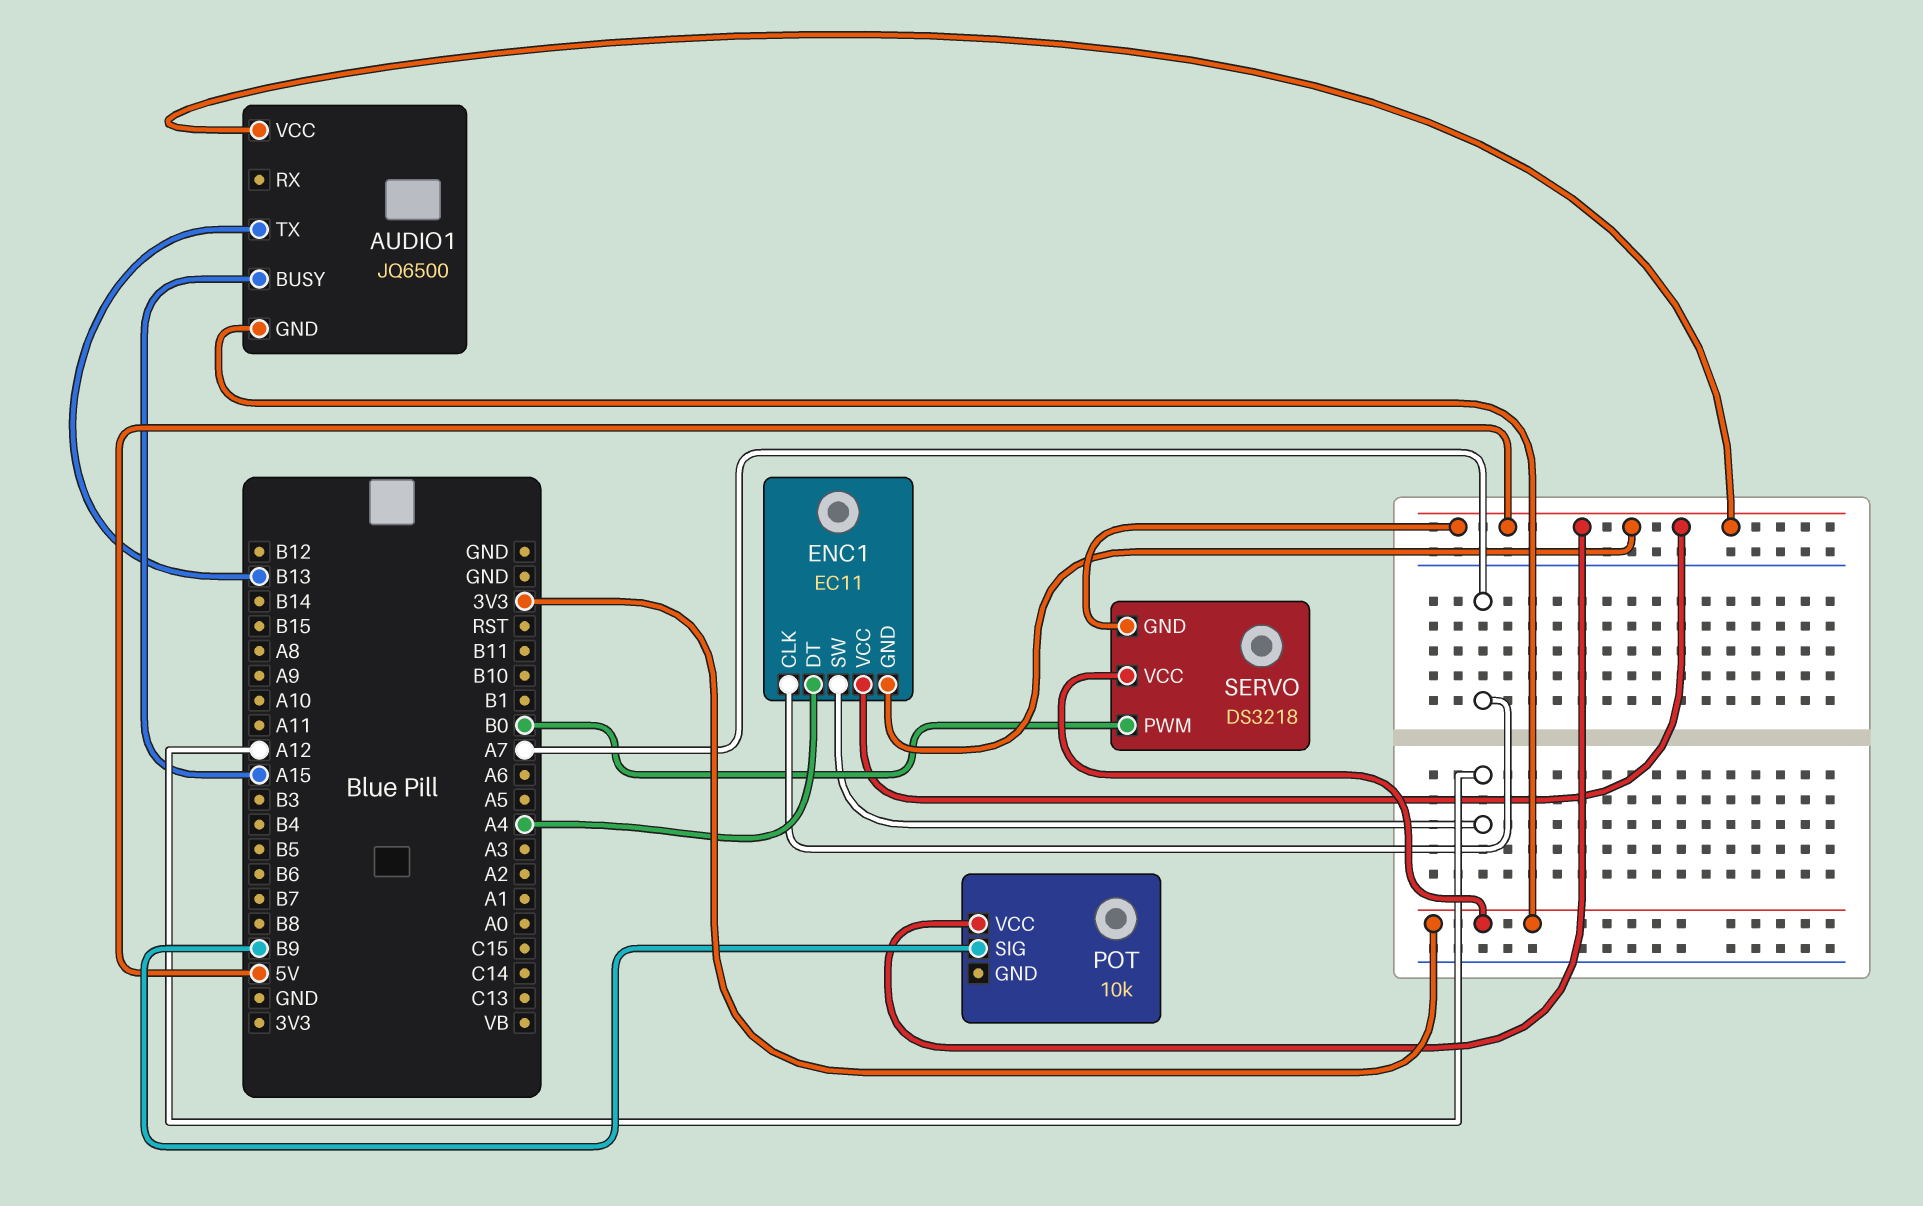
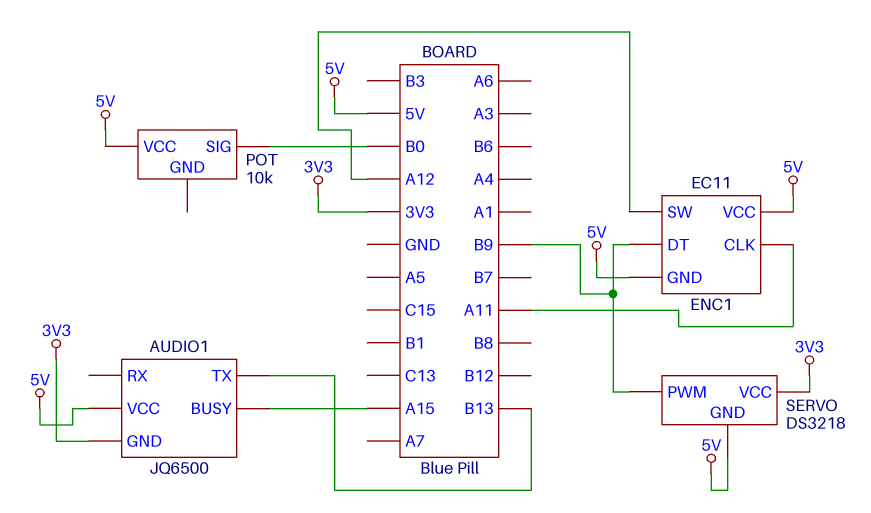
ENC1 pin CLK: A7 -> A11
ENC1 pin DT: A4 -> B9
POT pin SIG: B9 -> B0
SERVO pin PWM: B0 -> B9

